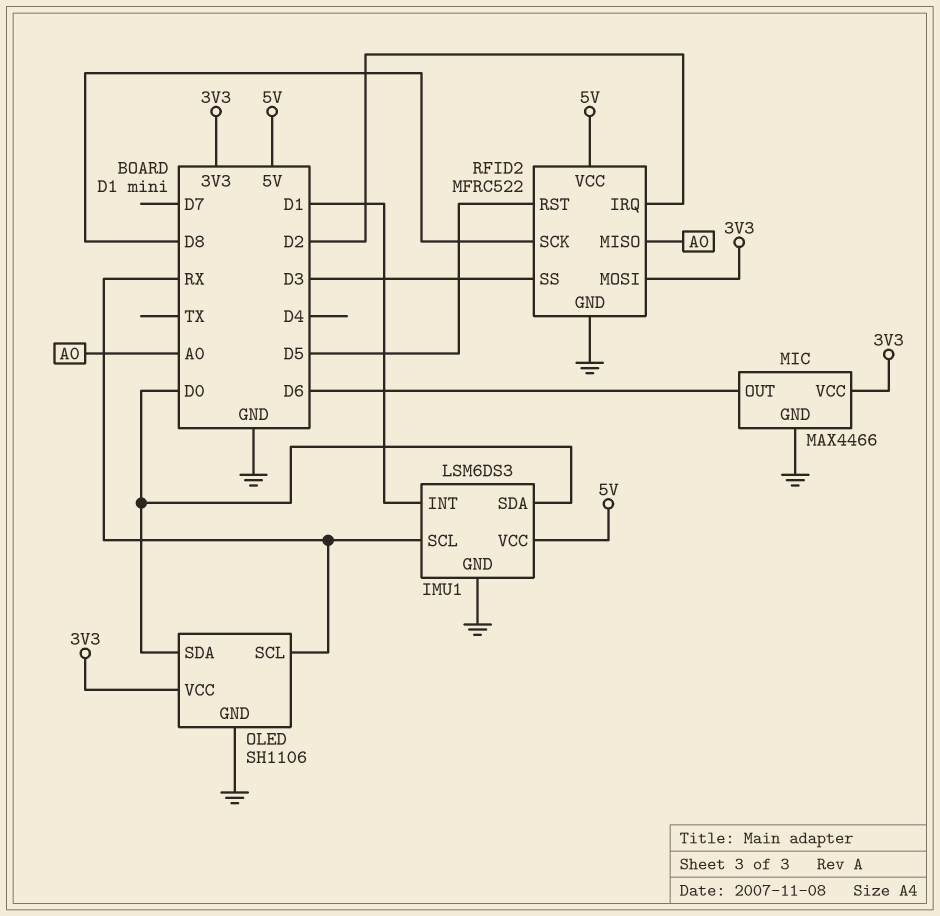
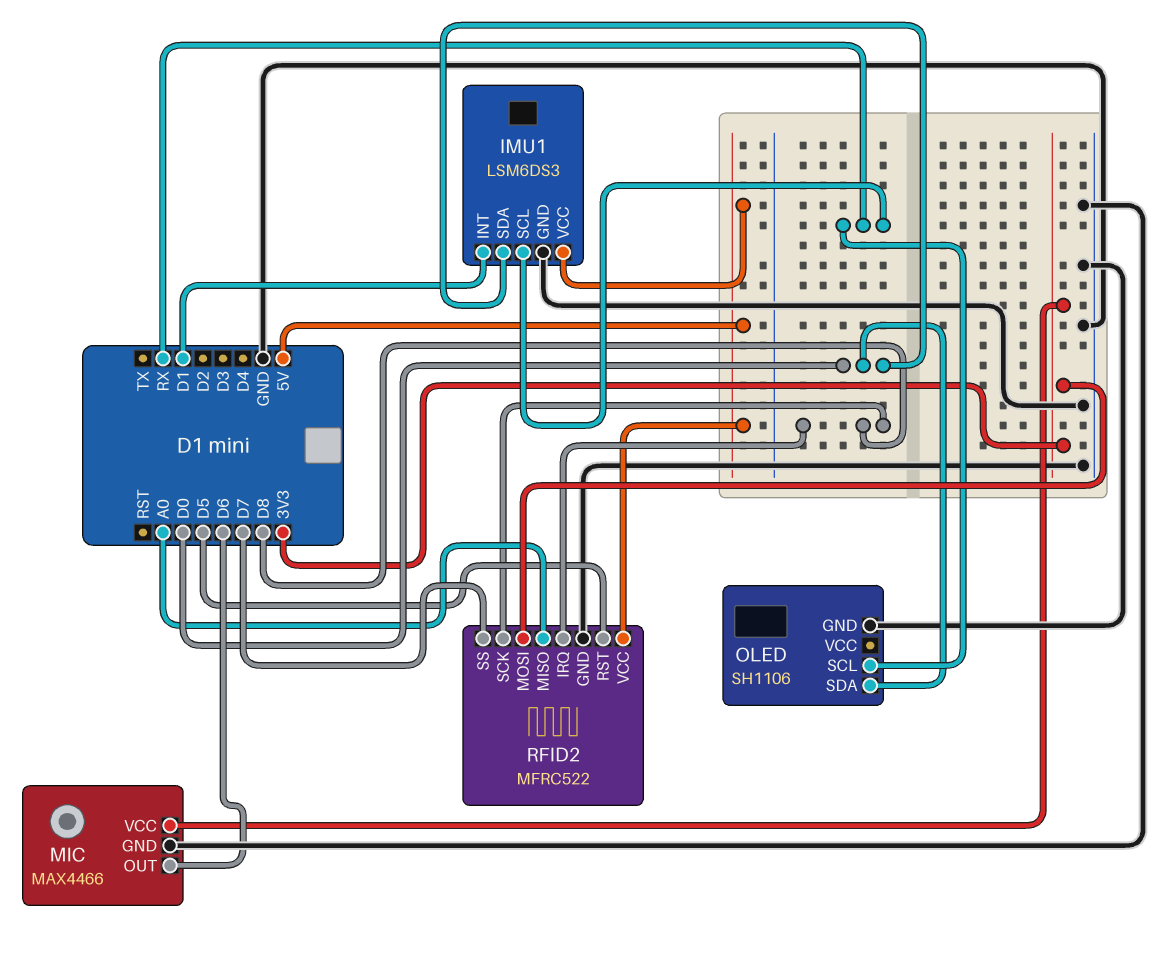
OLED pin VCC: 3V3 -> none
RFID2 pin IRQ: D2 -> D8
RFID2 pin SS: D3 -> D7

